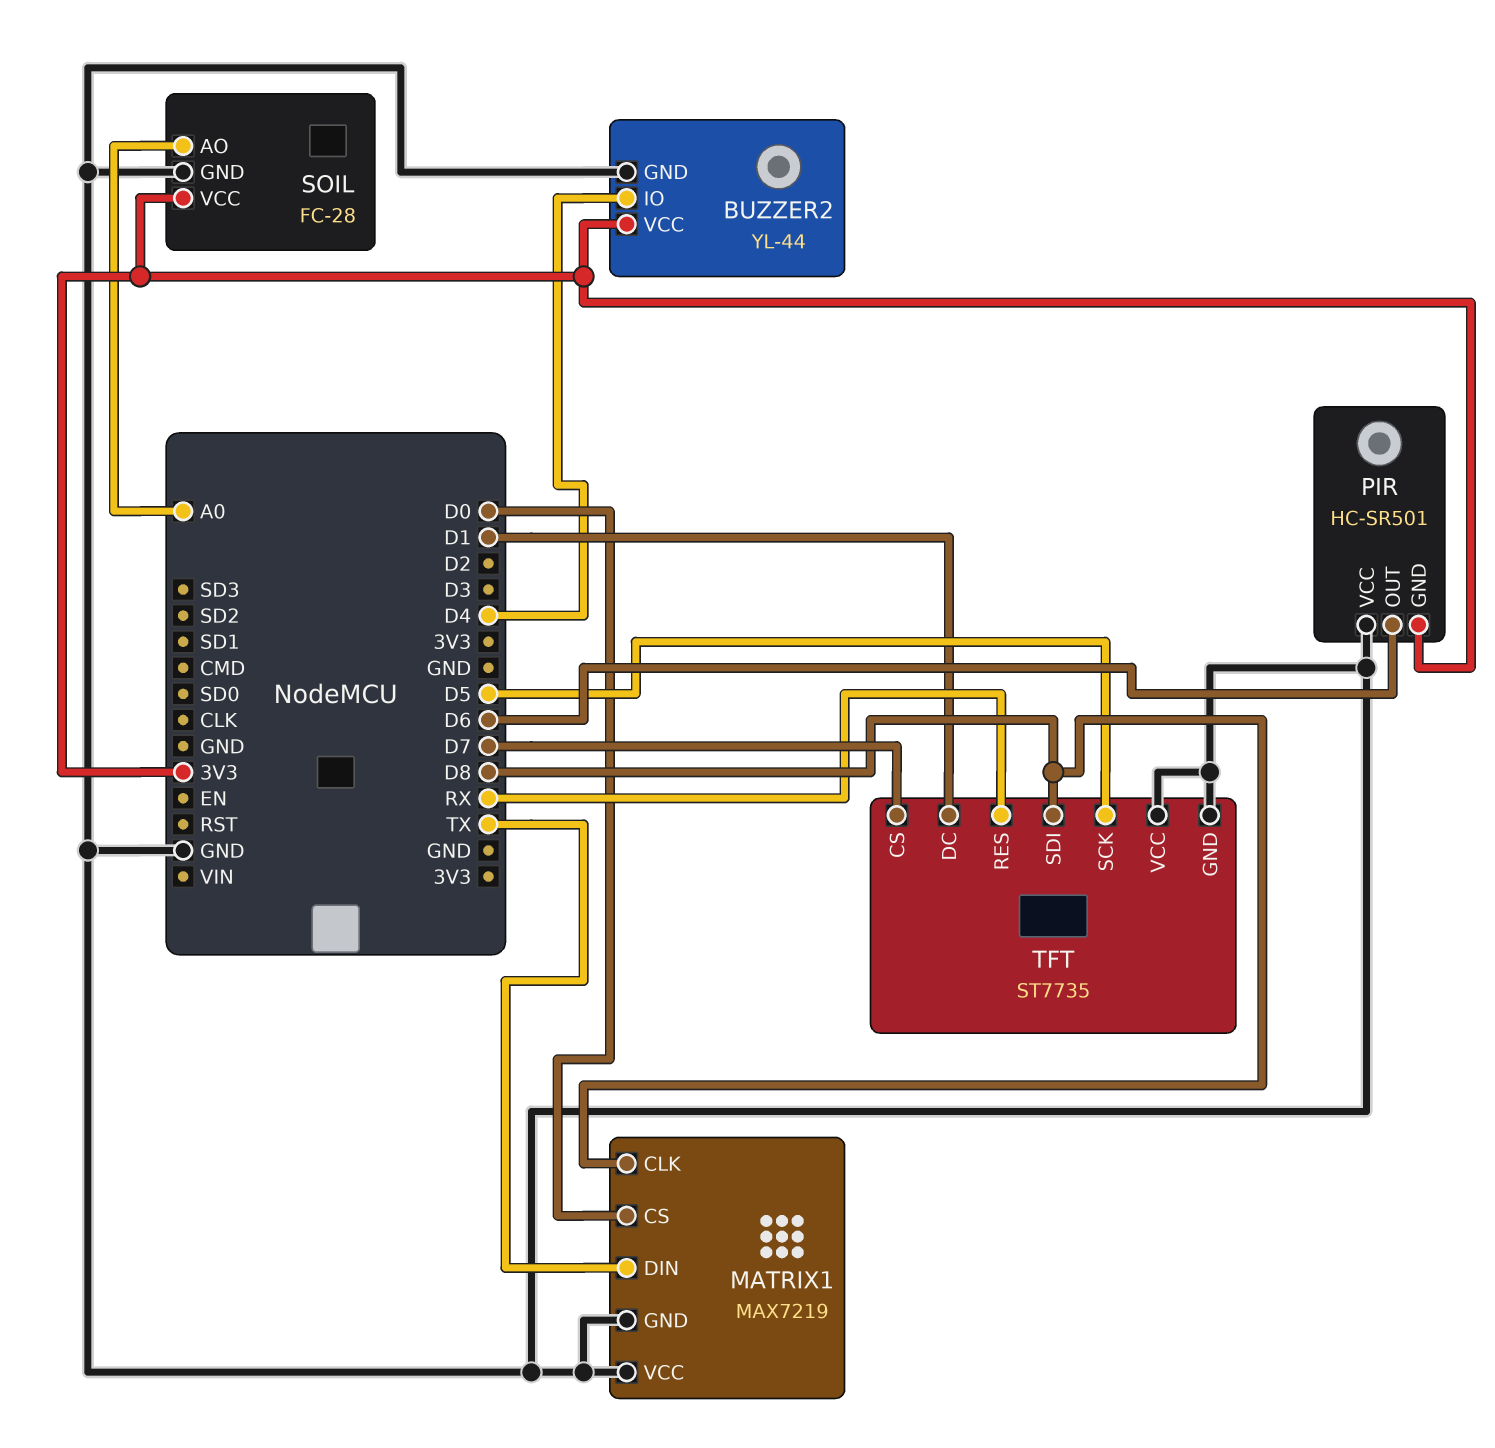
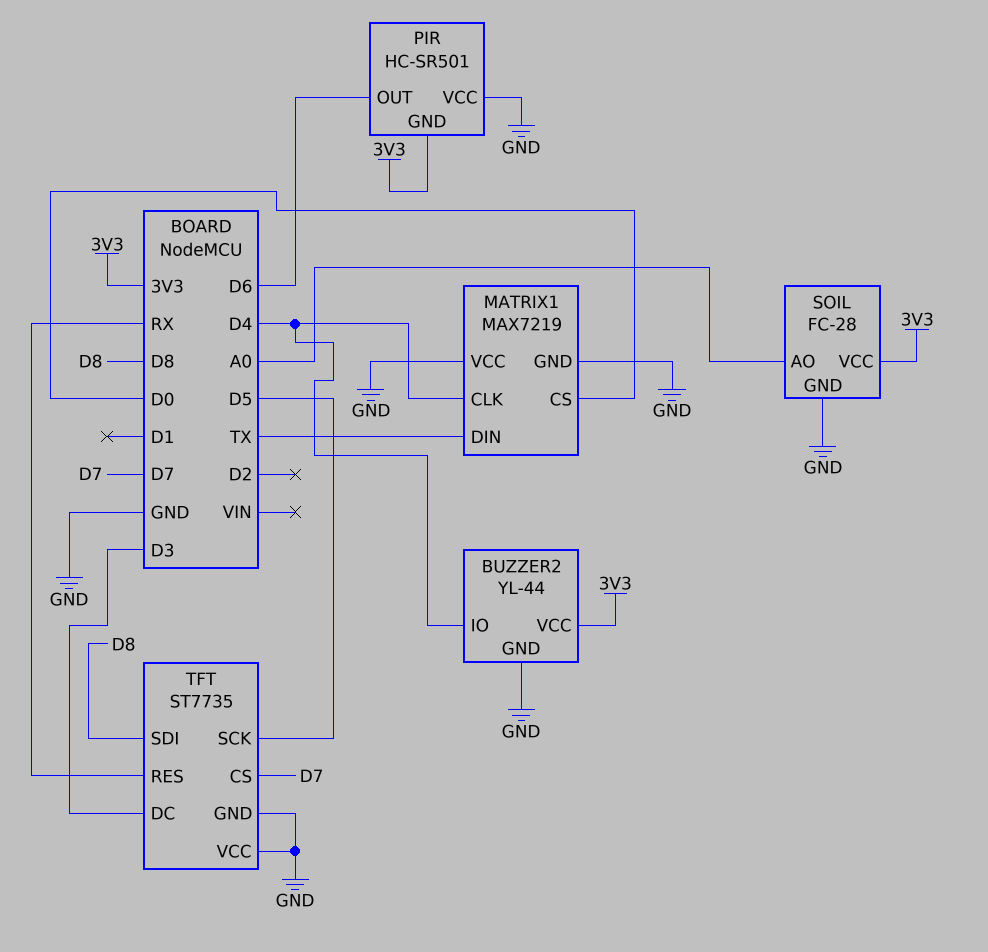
MATRIX1 pin CLK: D8 -> D4
TFT pin DC: D1 -> D3

